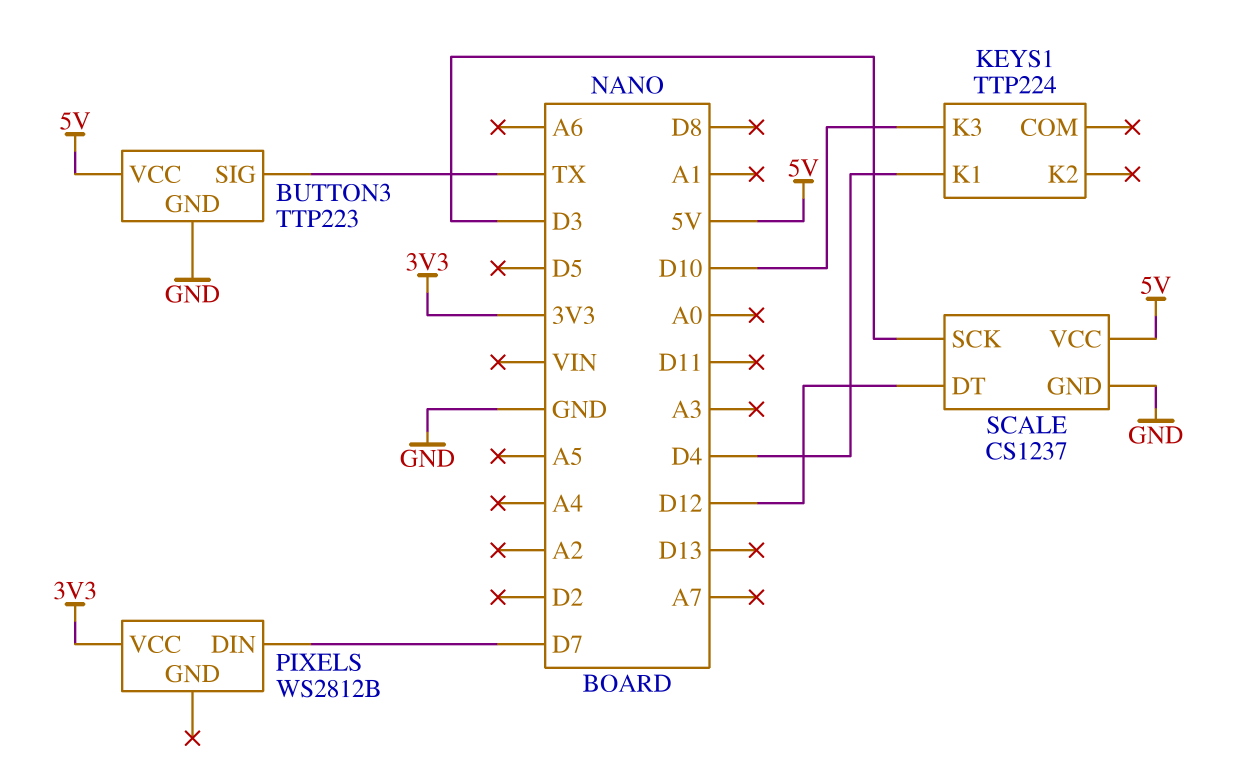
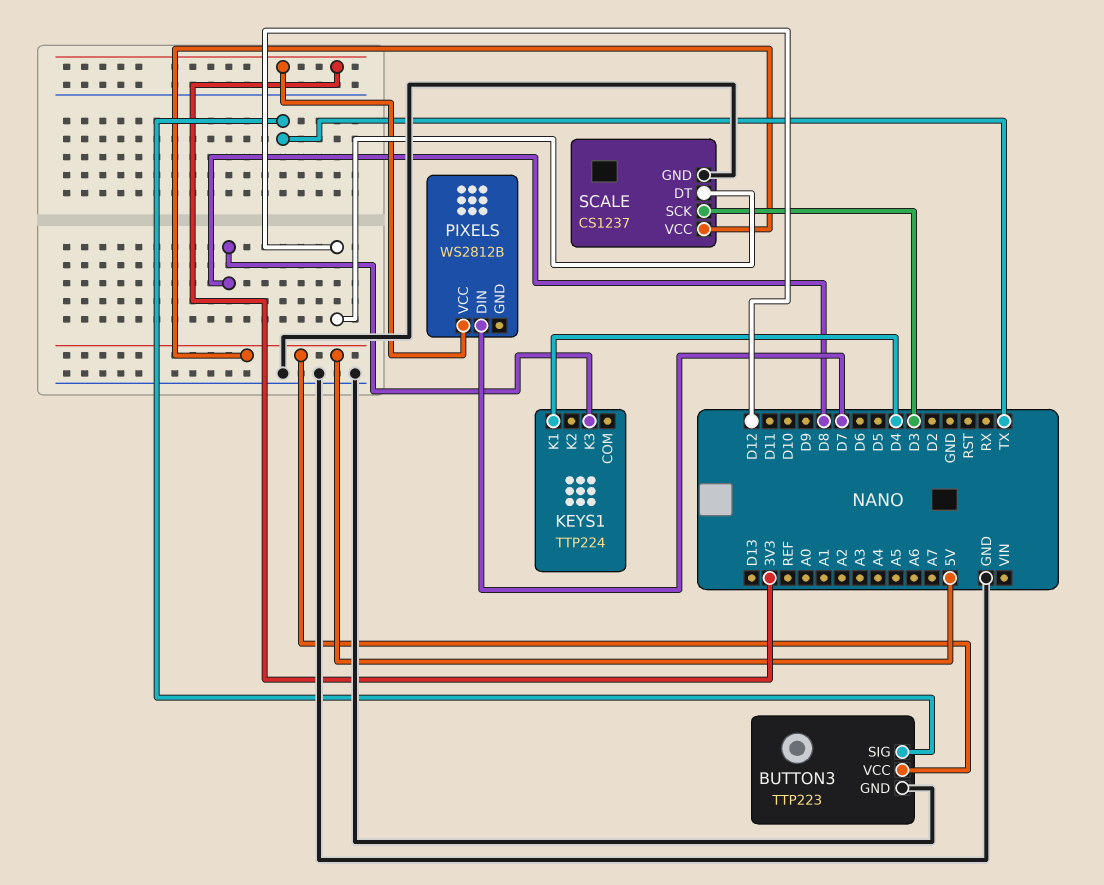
KEYS1 pin K3: D10 -> D8

